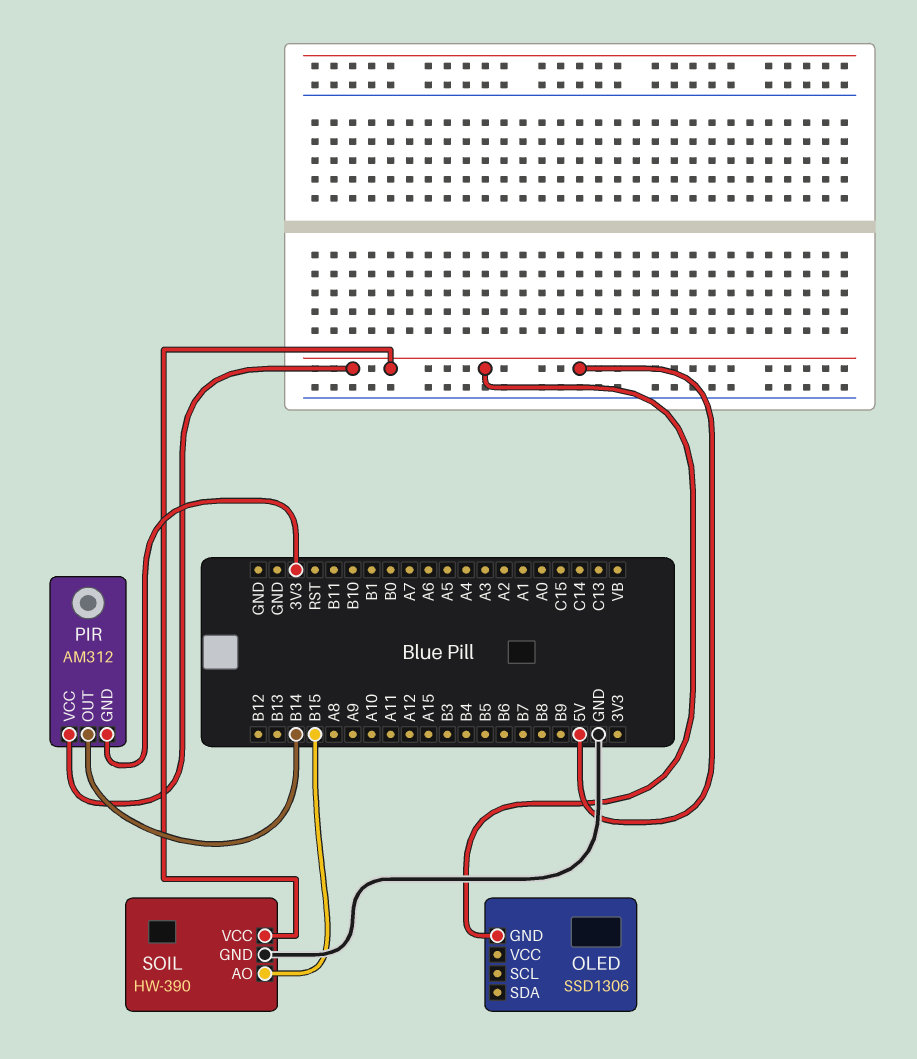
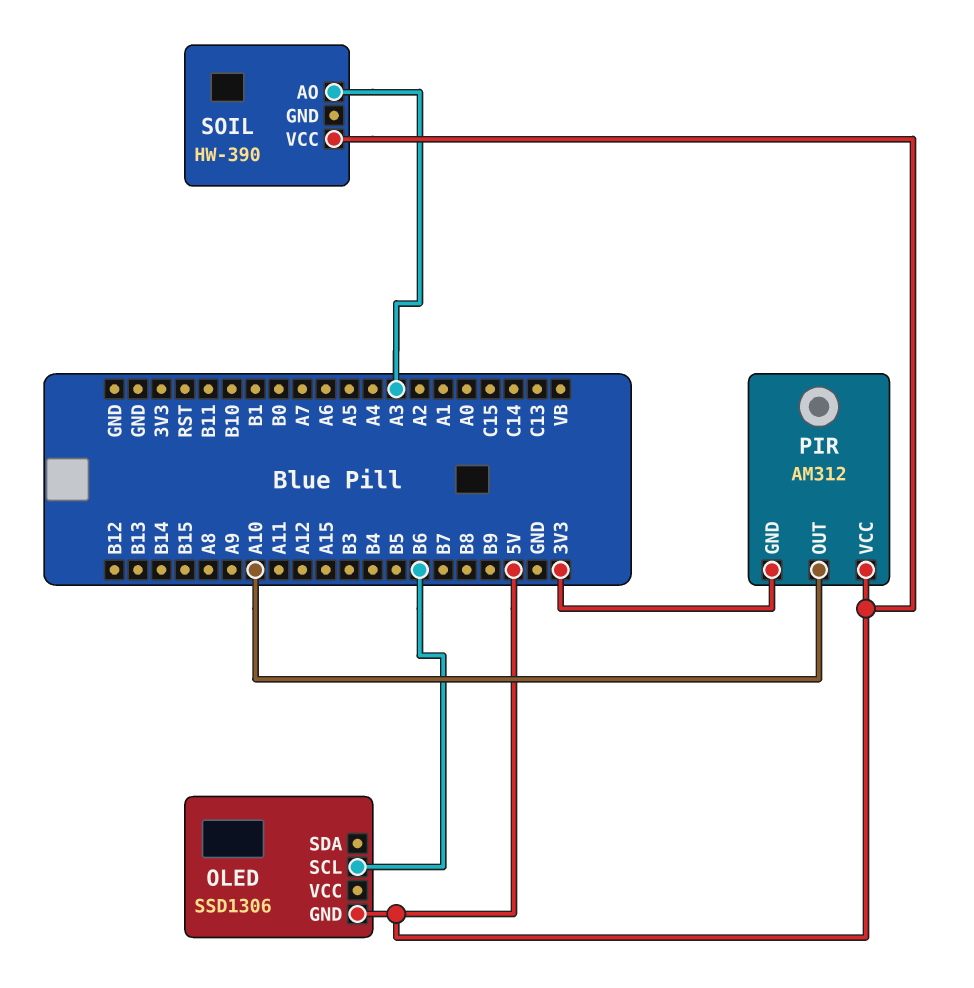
OLED pin SCL: none -> B6
PIR pin OUT: B14 -> A10
SOIL pin AO: B15 -> A3
SOIL pin GND: GND -> none

